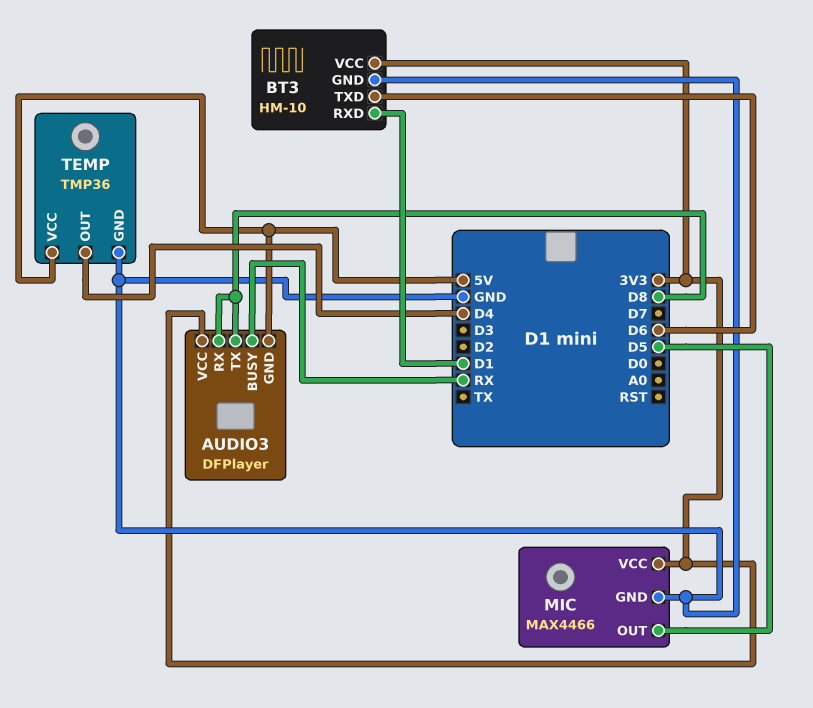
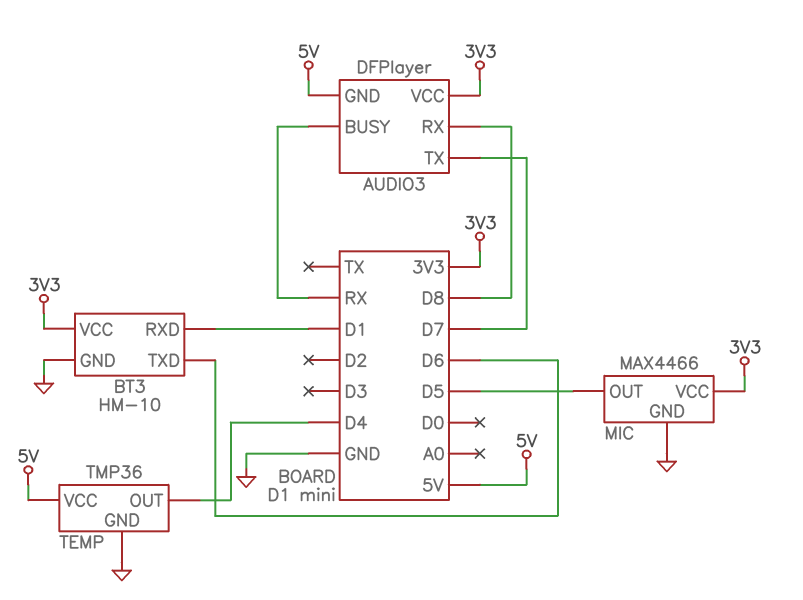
AUDIO3 pin TX: D8 -> D7

